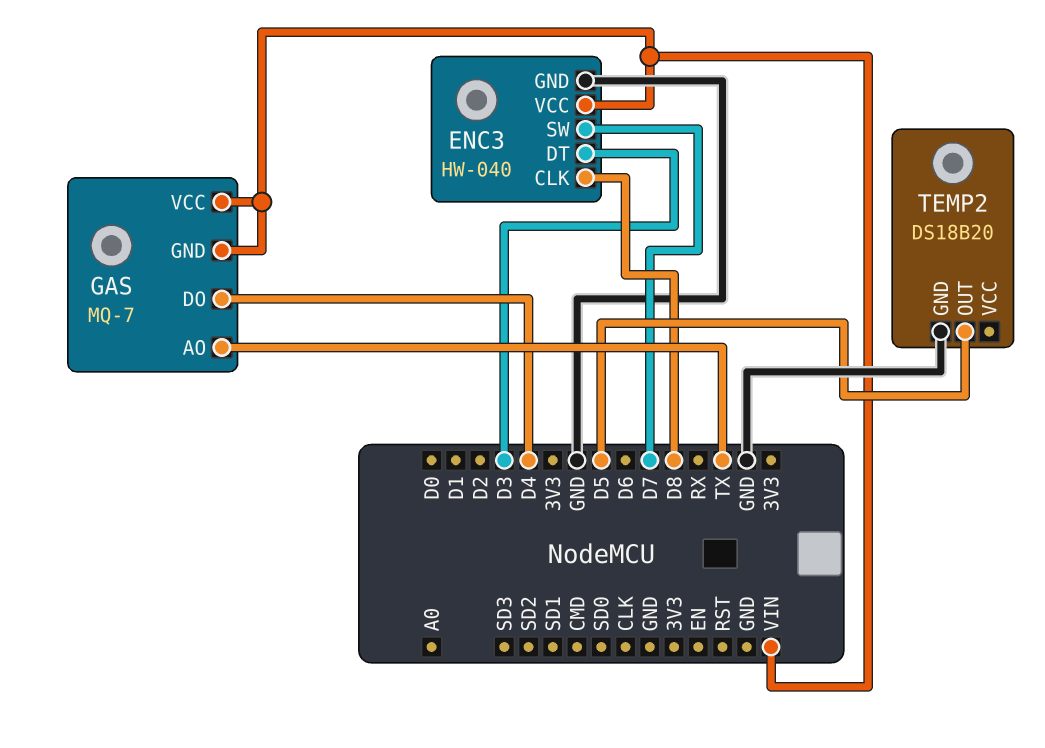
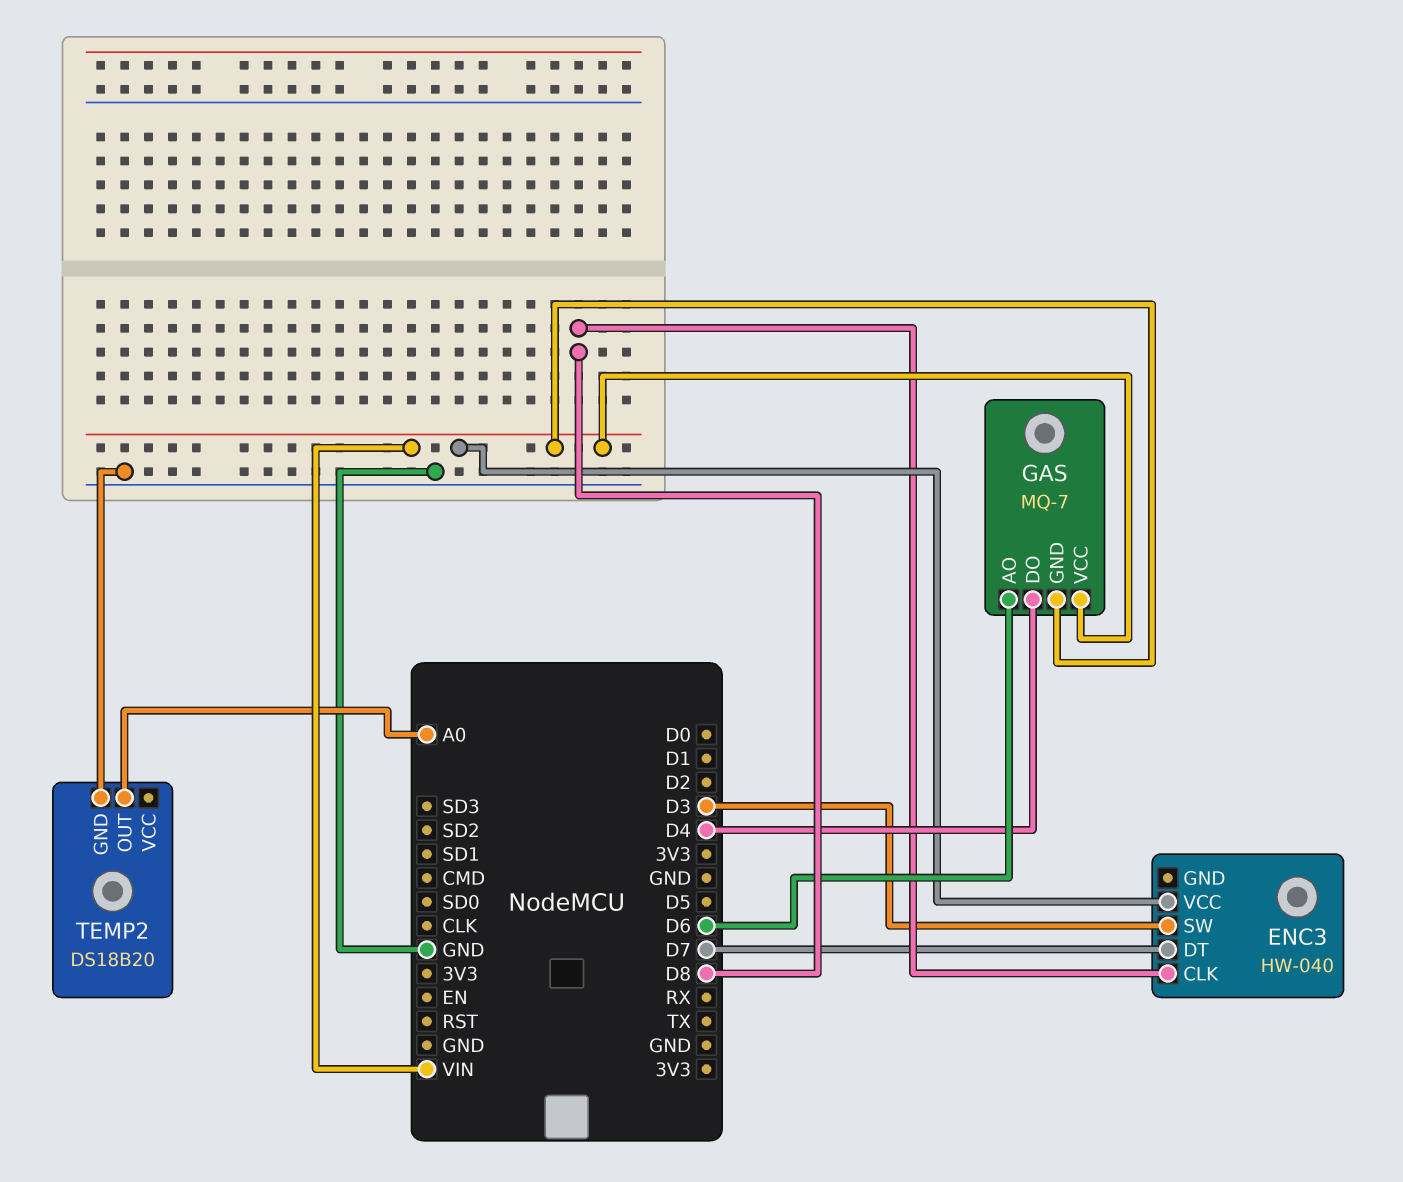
ENC3 pin DT: D3 -> D7
ENC3 pin GND: GND -> none
ENC3 pin SW: D7 -> D3
GAS pin AO: TX -> D6
TEMP2 pin OUT: D5 -> A0

